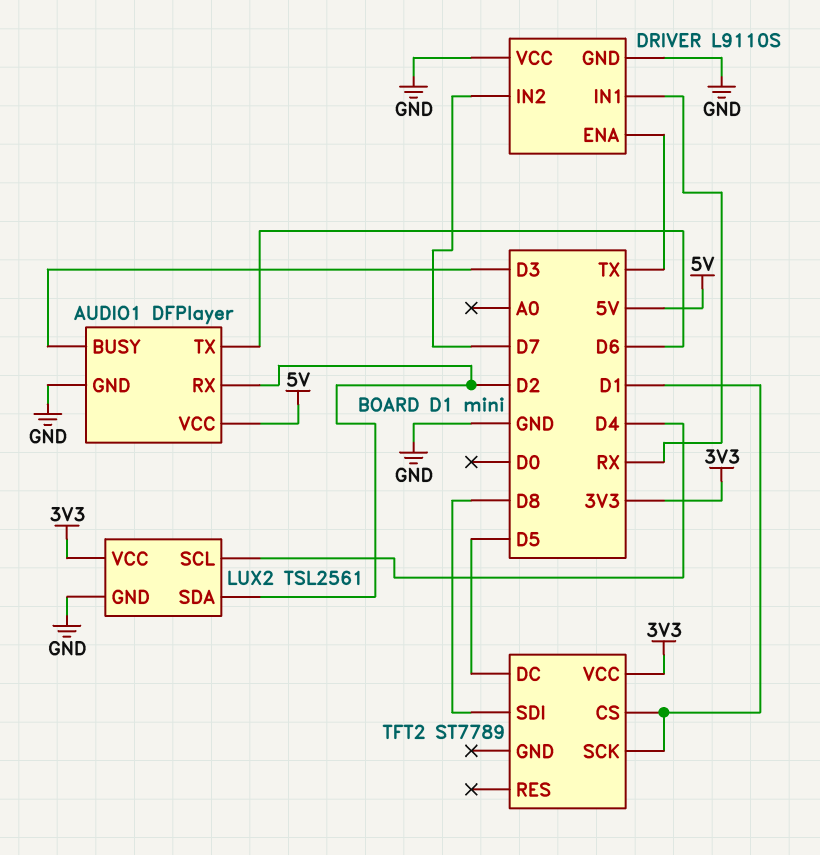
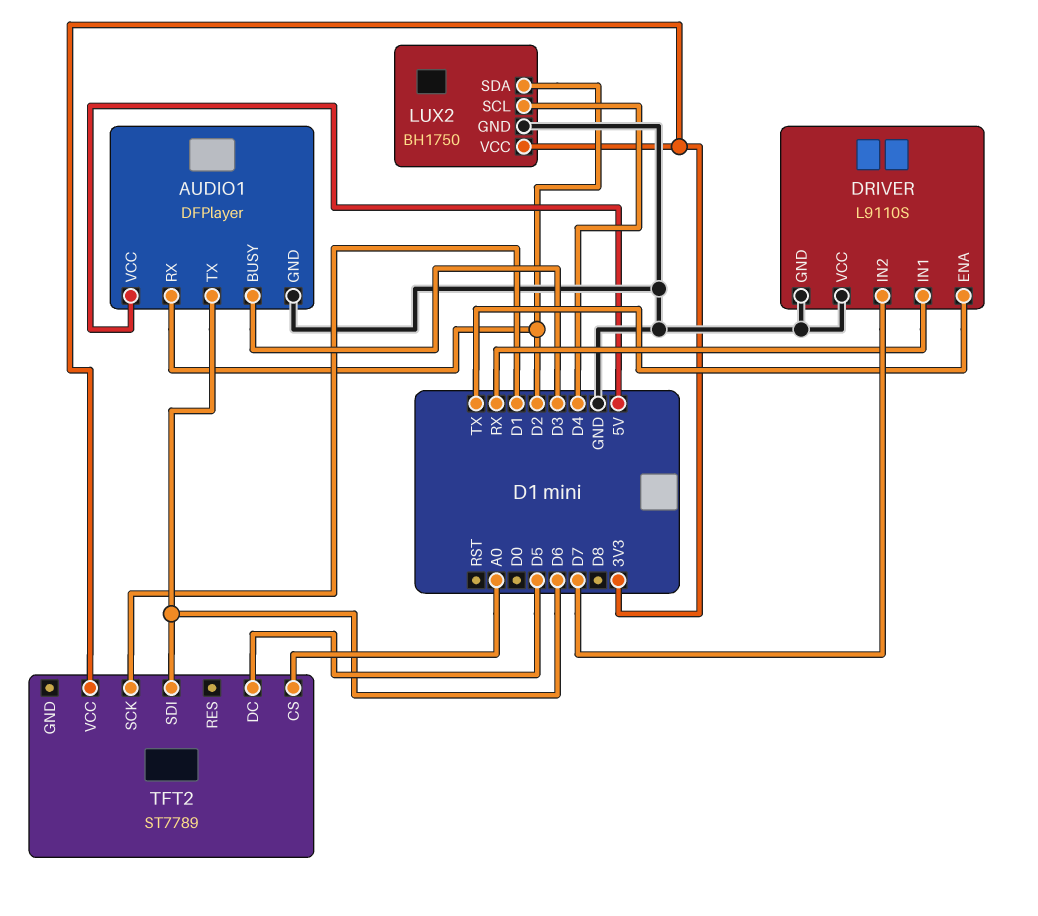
LUX2: TSL2561 -> BH1750
TFT2 pin CS: D1 -> A0
TFT2 pin SDI: D8 -> D6

